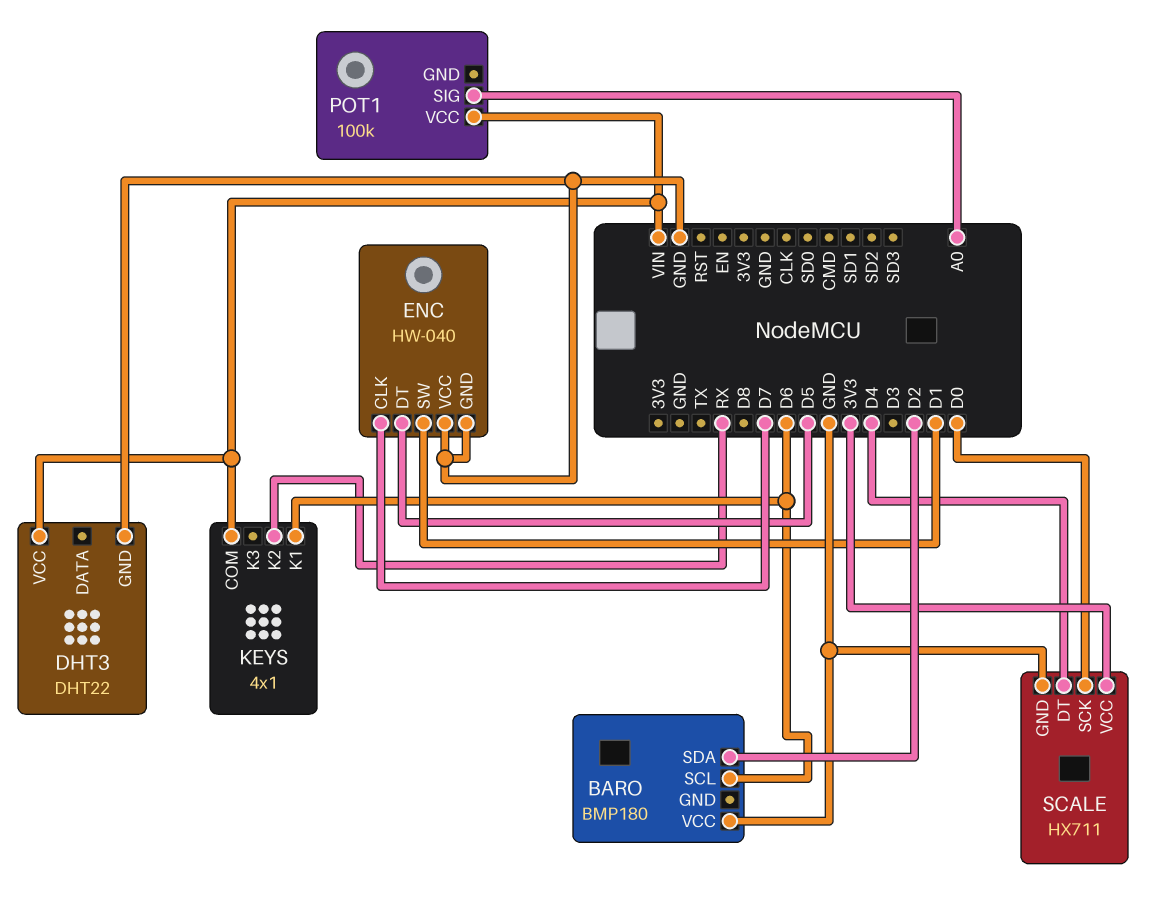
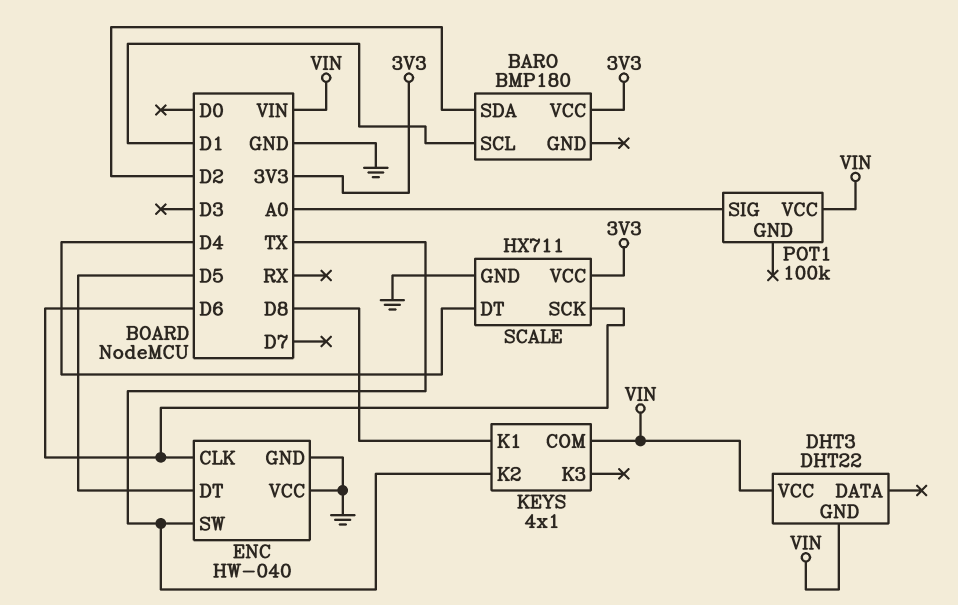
BARO pin SCL: D6 -> D1
BARO pin VCC: GND -> 3V3
DHT3 pin GND: GND -> VIN
ENC pin CLK: D7 -> D6
ENC pin SW: D1 -> TX
KEYS pin K1: D6 -> D8
KEYS pin K2: RX -> TX
SCALE pin SCK: D0 -> D6

